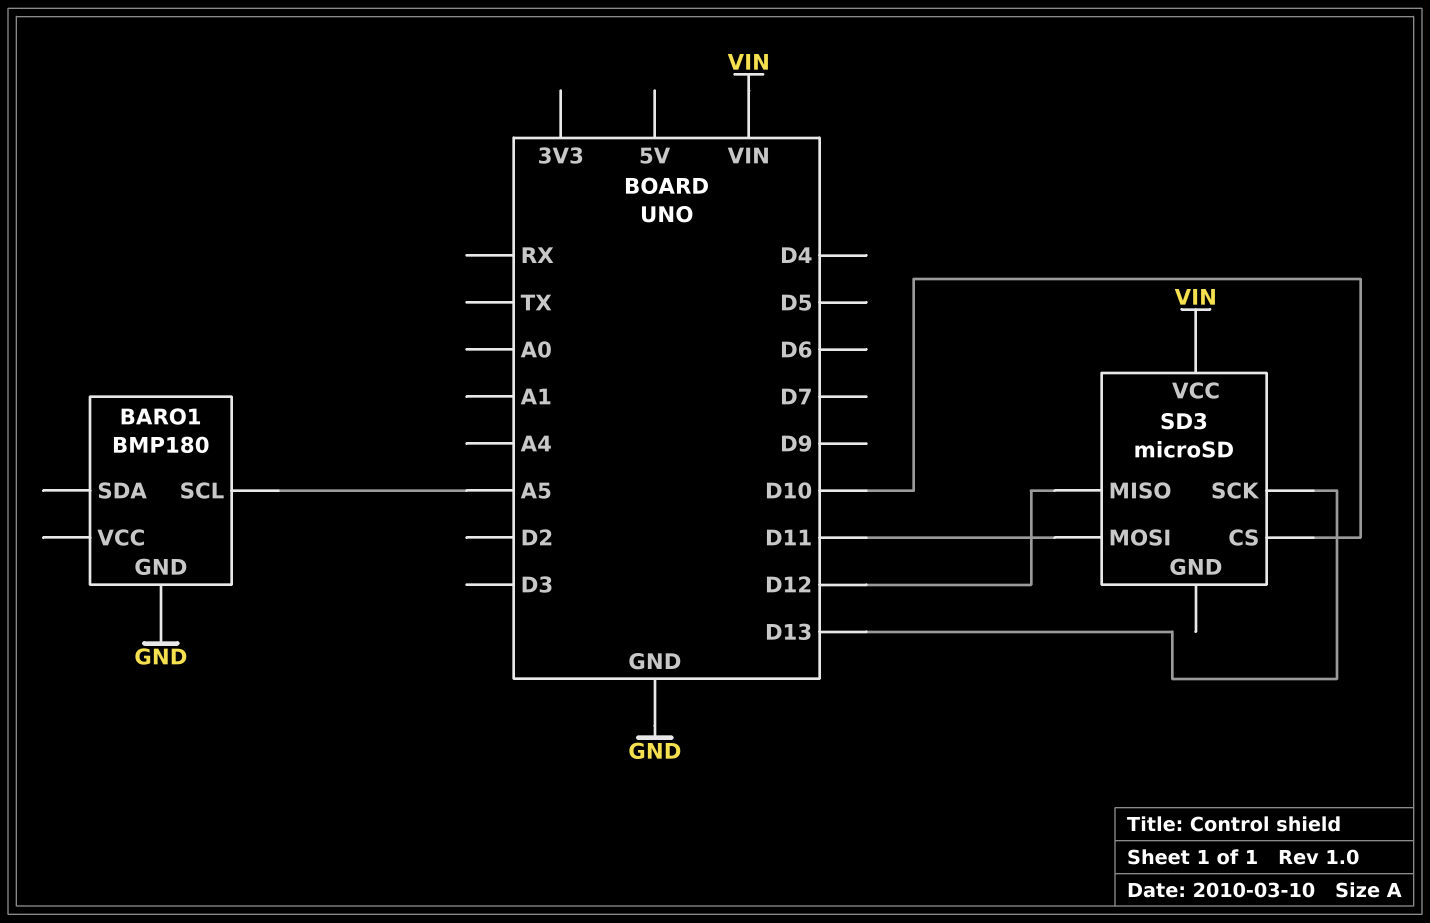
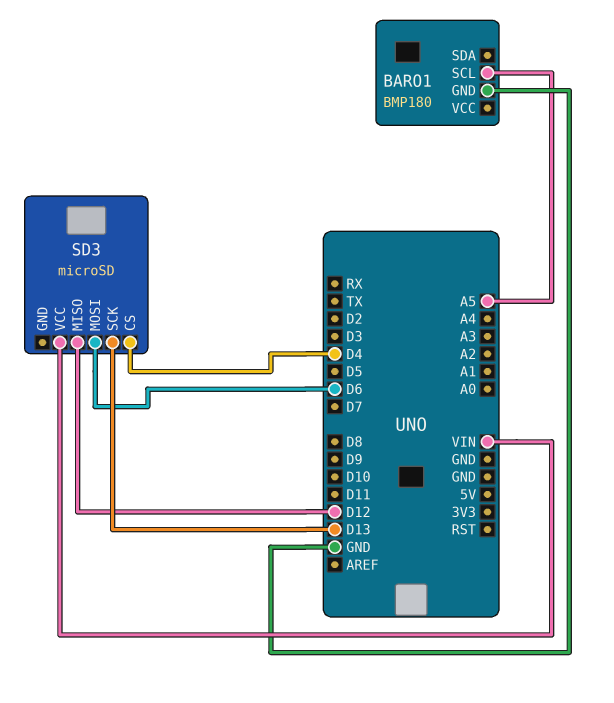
SD3 pin CS: D10 -> D4
SD3 pin MOSI: D11 -> D6

